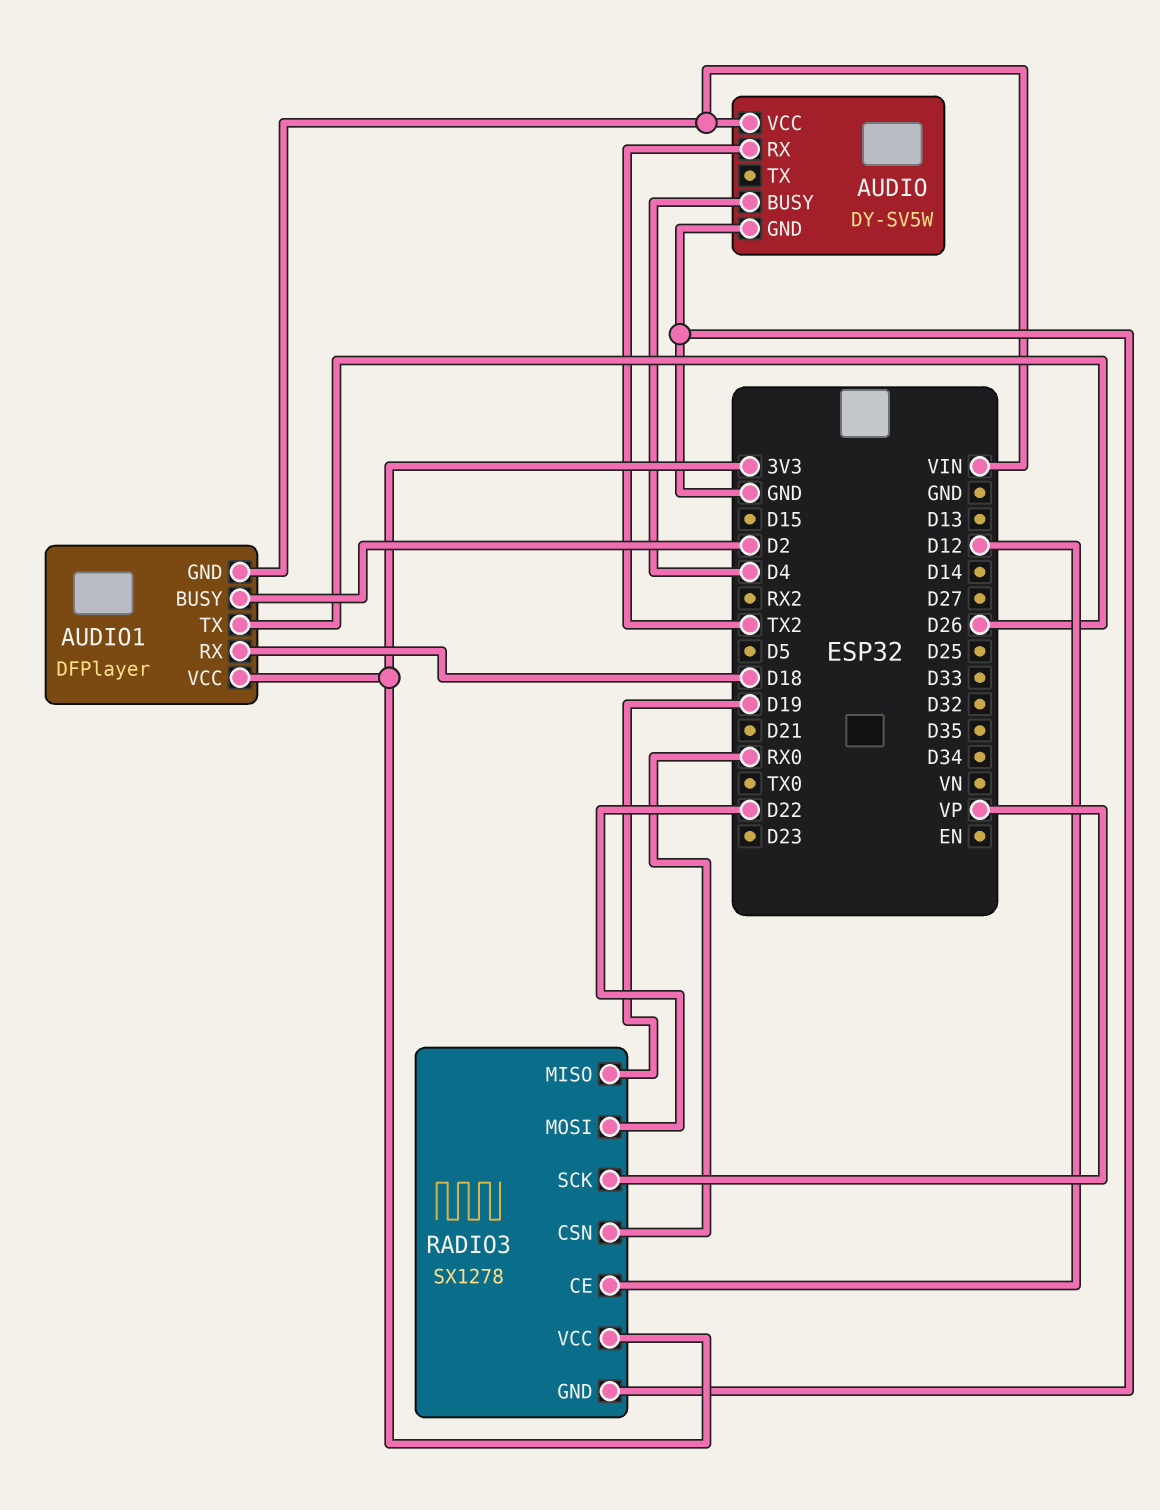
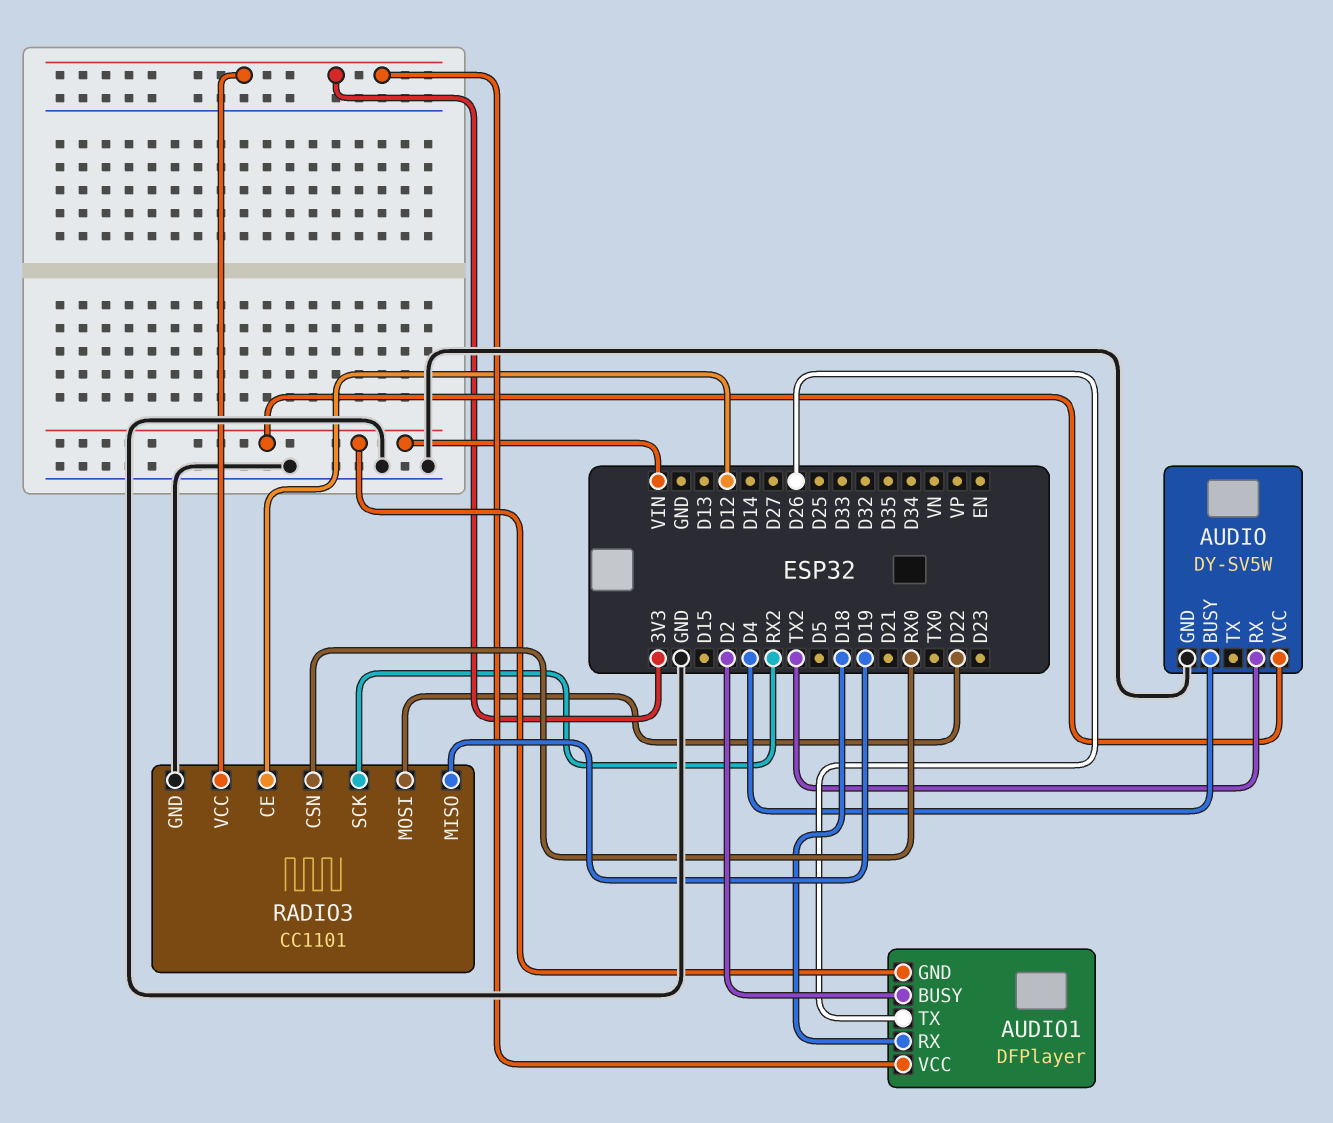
RADIO3: SX1278 -> CC1101
RADIO3 pin SCK: VP -> RX2

